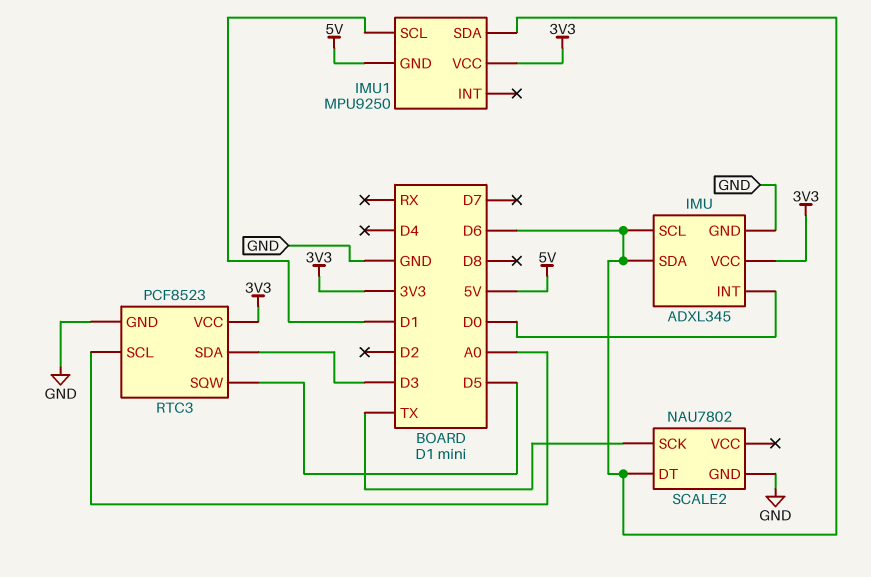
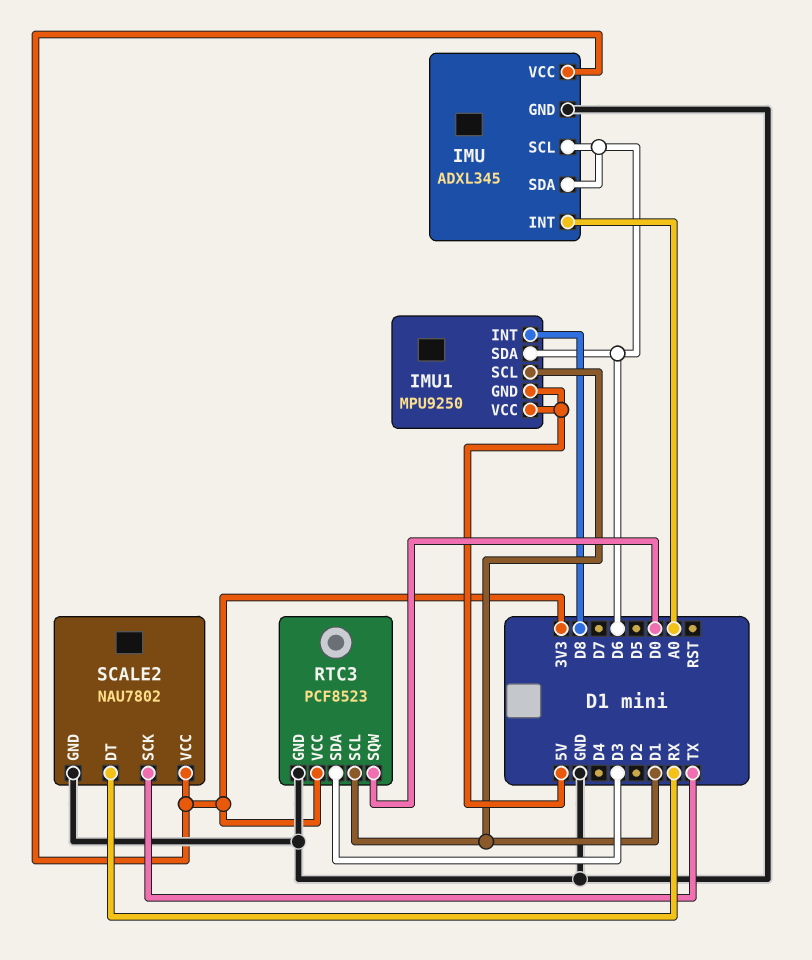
IMU pin INT: D0 -> A0
IMU1 pin INT: none -> D8
IMU1 pin VCC: 3V3 -> 5V
RTC3 pin SCL: A0 -> D1
RTC3 pin SQW: D5 -> D0
SCALE2 pin DT: D6 -> RX
SCALE2 pin VCC: none -> 3V3

